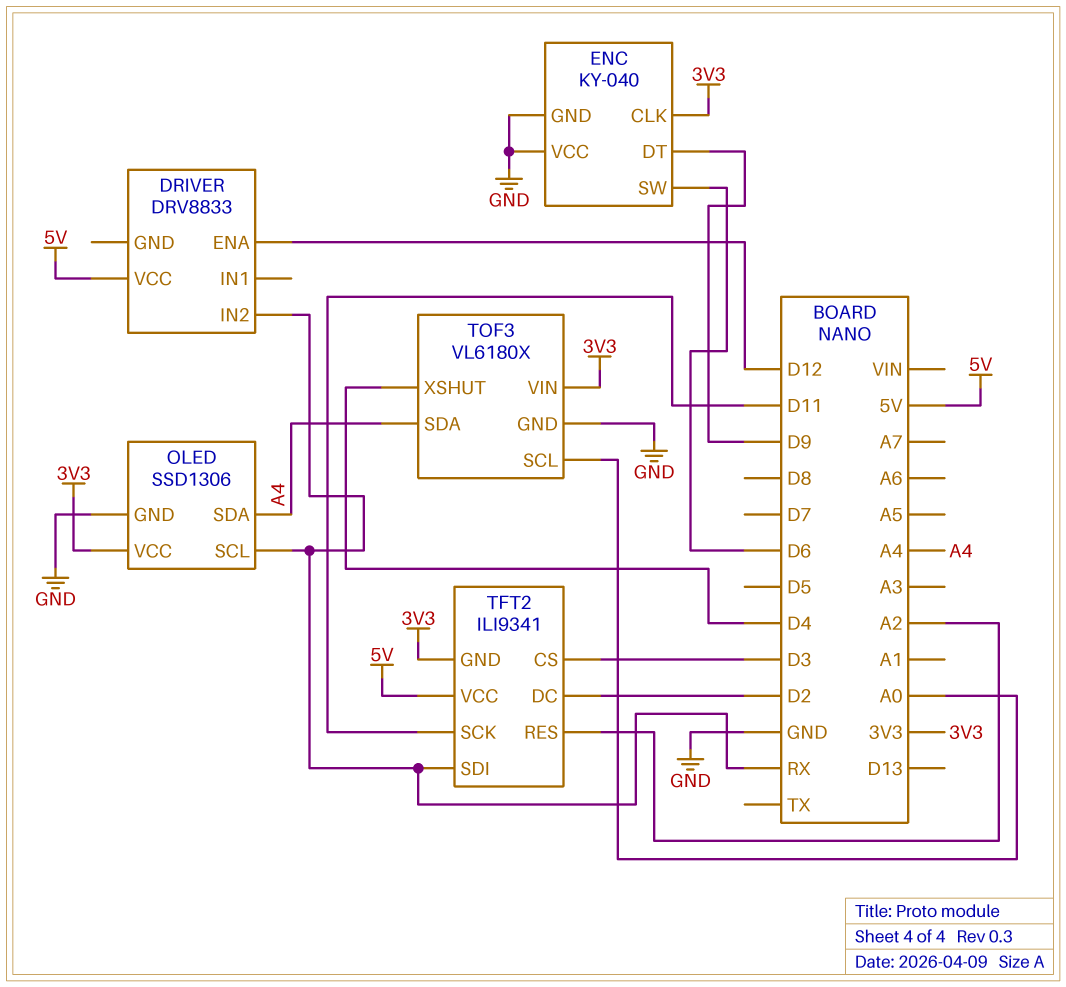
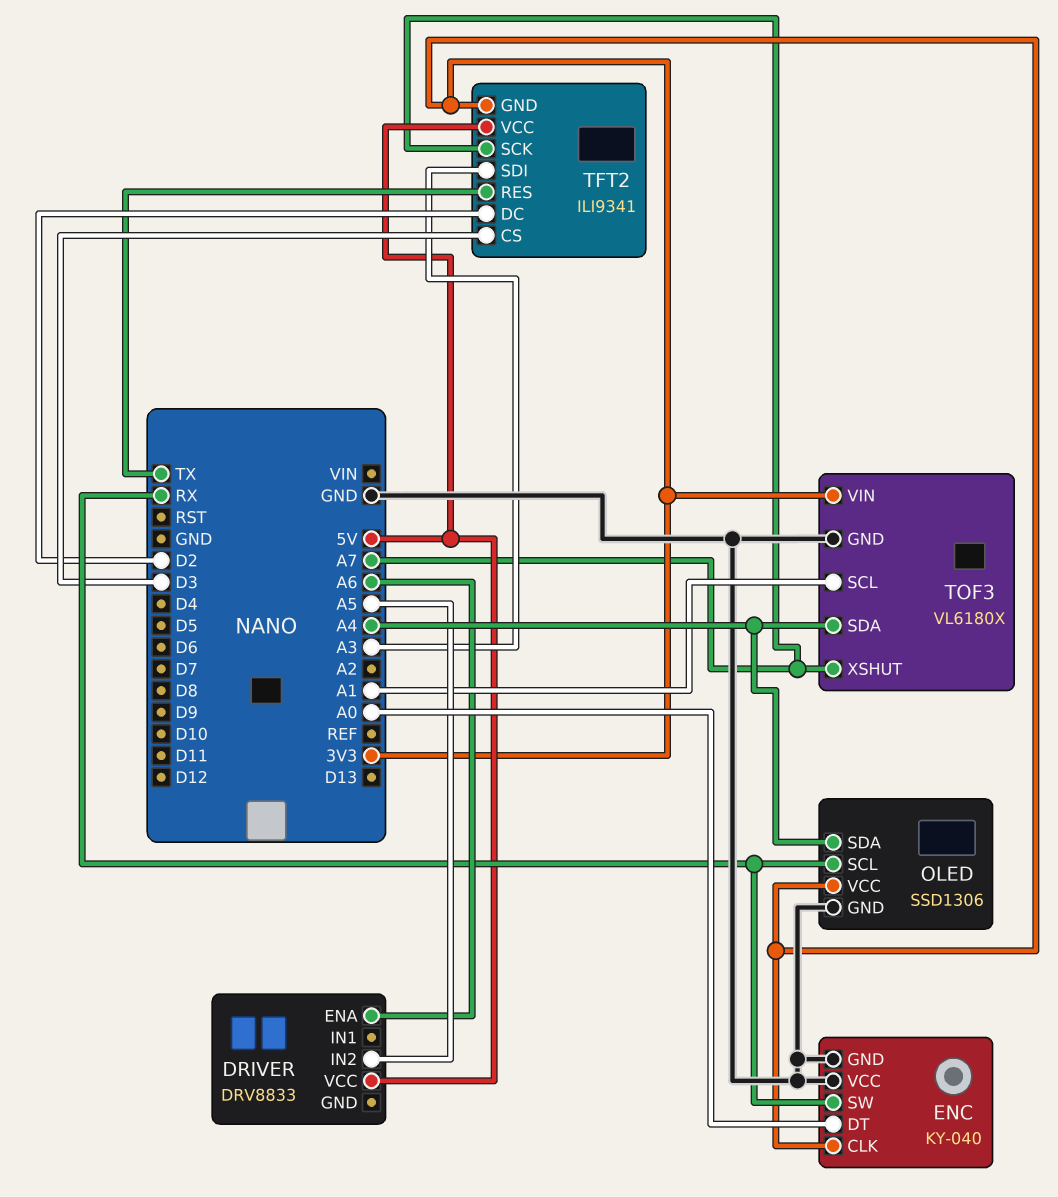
DRIVER pin ENA: D12 -> A6
DRIVER pin IN2: RX -> A5
ENC pin DT: D9 -> A0
ENC pin SW: D6 -> RX
TFT2 pin RES: A2 -> TX
TFT2 pin SCK: D11 -> A7
TFT2 pin SDI: RX -> A3
TOF3 pin SCL: A0 -> A1
TOF3 pin XSHUT: D4 -> A7

